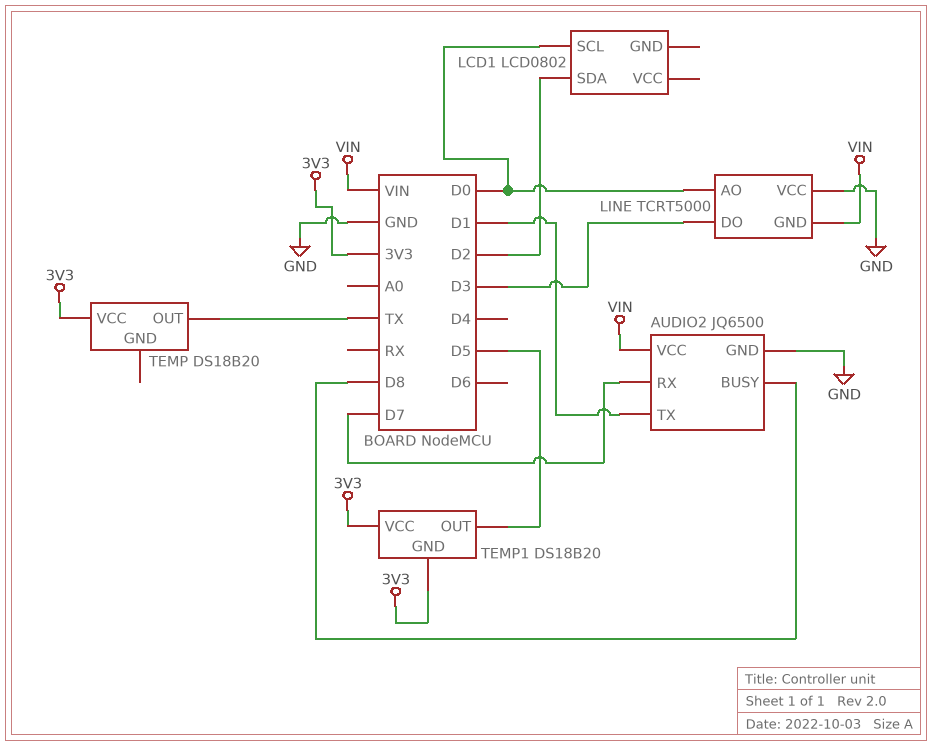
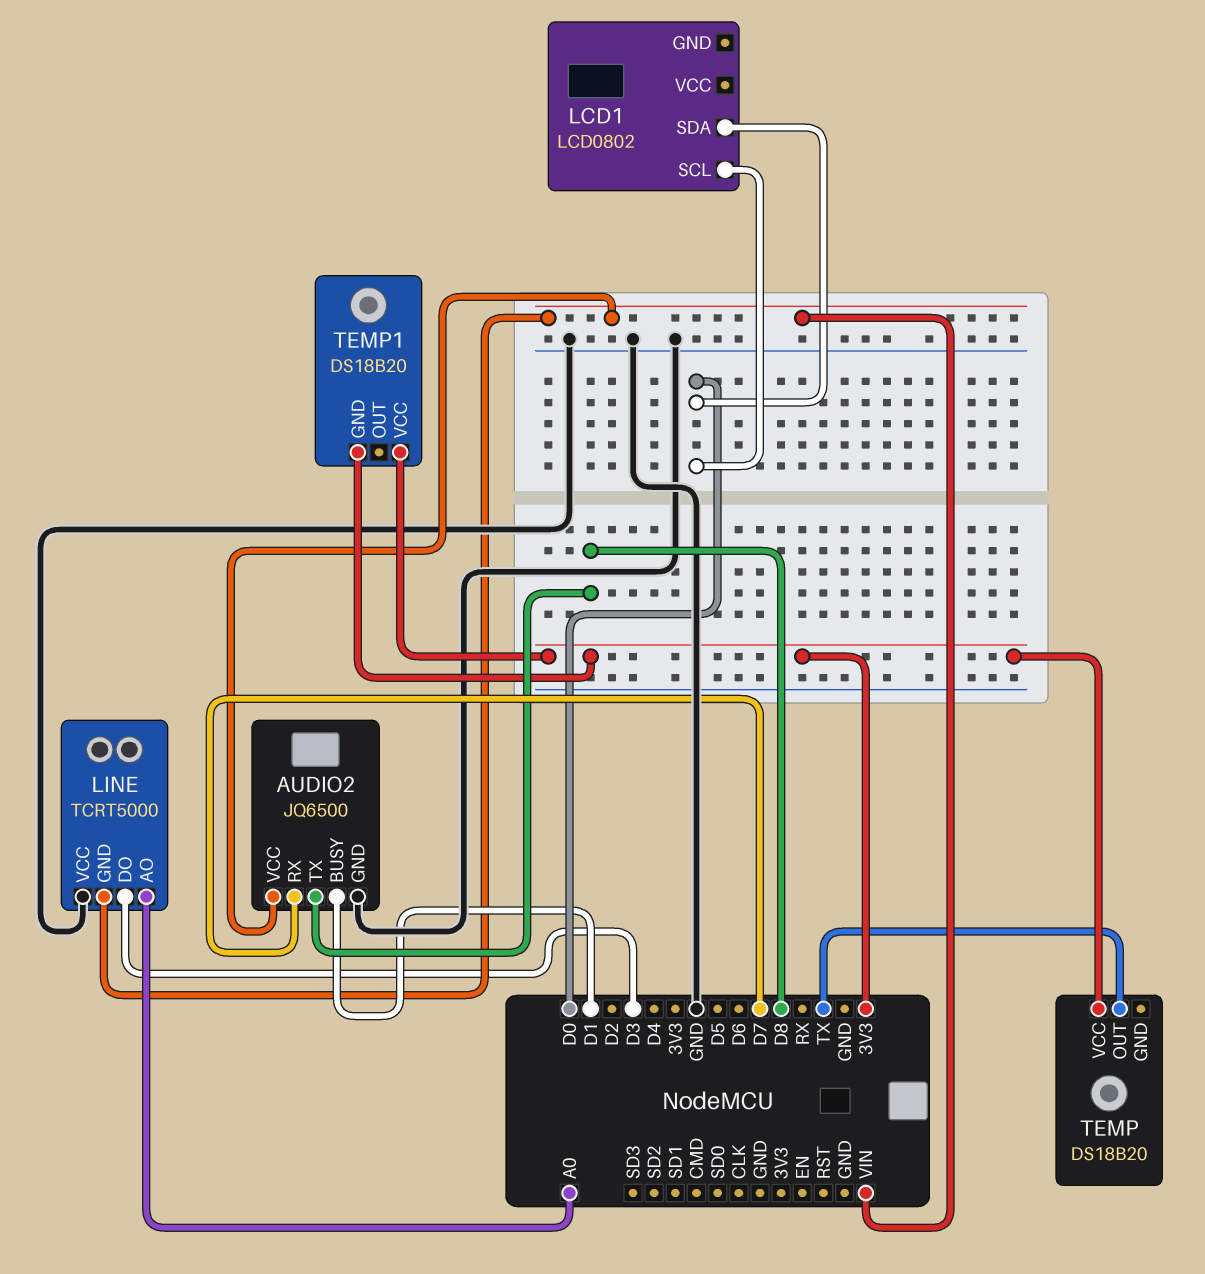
AUDIO2 pin BUSY: D8 -> D1
AUDIO2 pin TX: D1 -> D8
LCD1 pin SDA: D2 -> D0
LINE pin AO: D0 -> A0
TEMP1 pin OUT: D5 -> none

